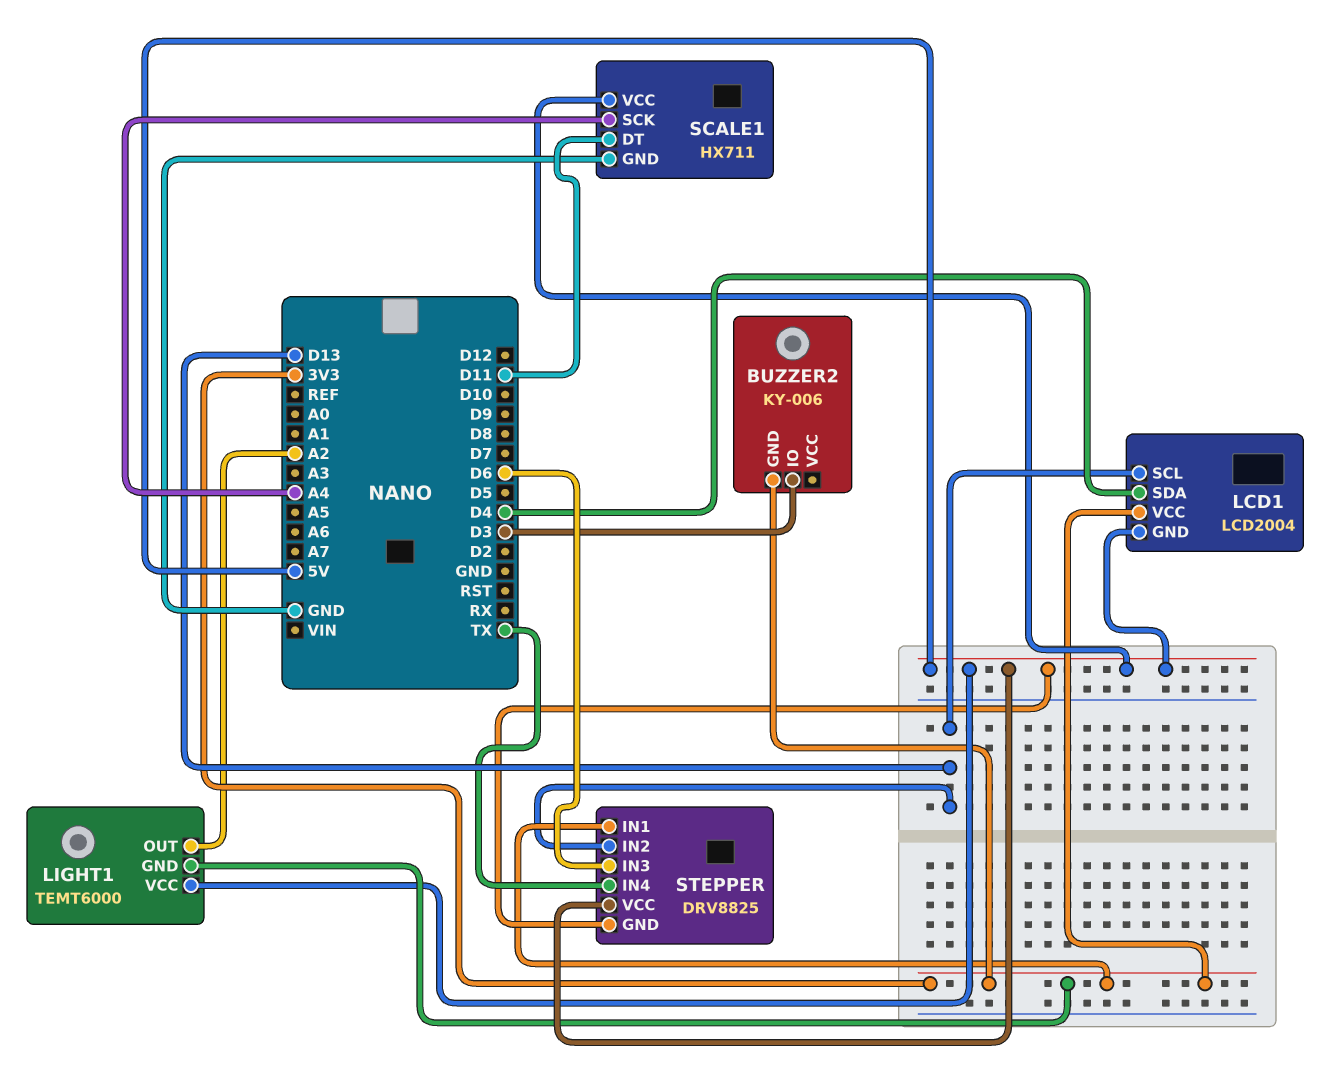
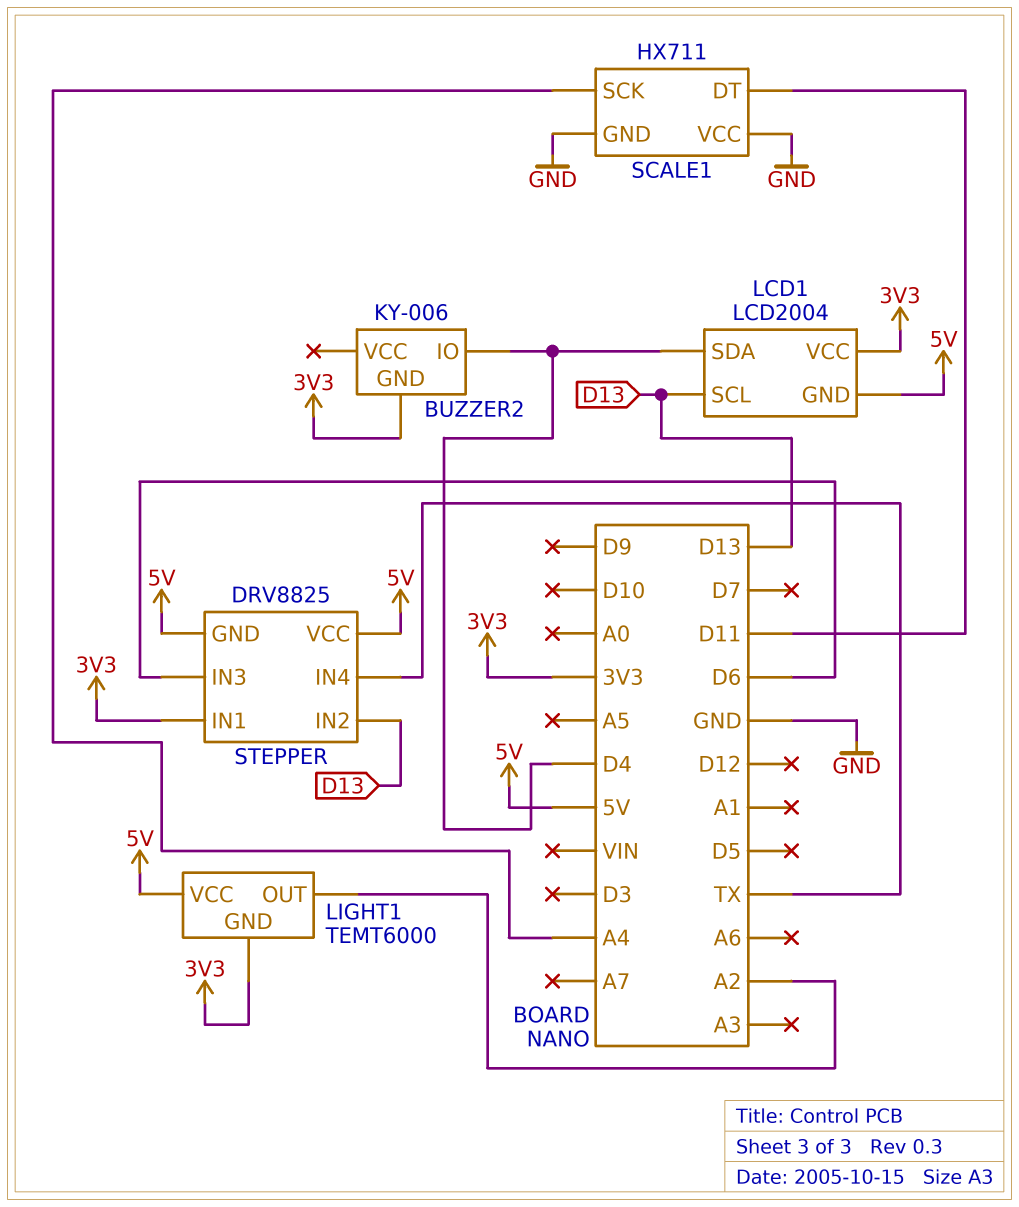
BUZZER2 pin IO: D3 -> D4
SCALE1 pin VCC: 5V -> GND

